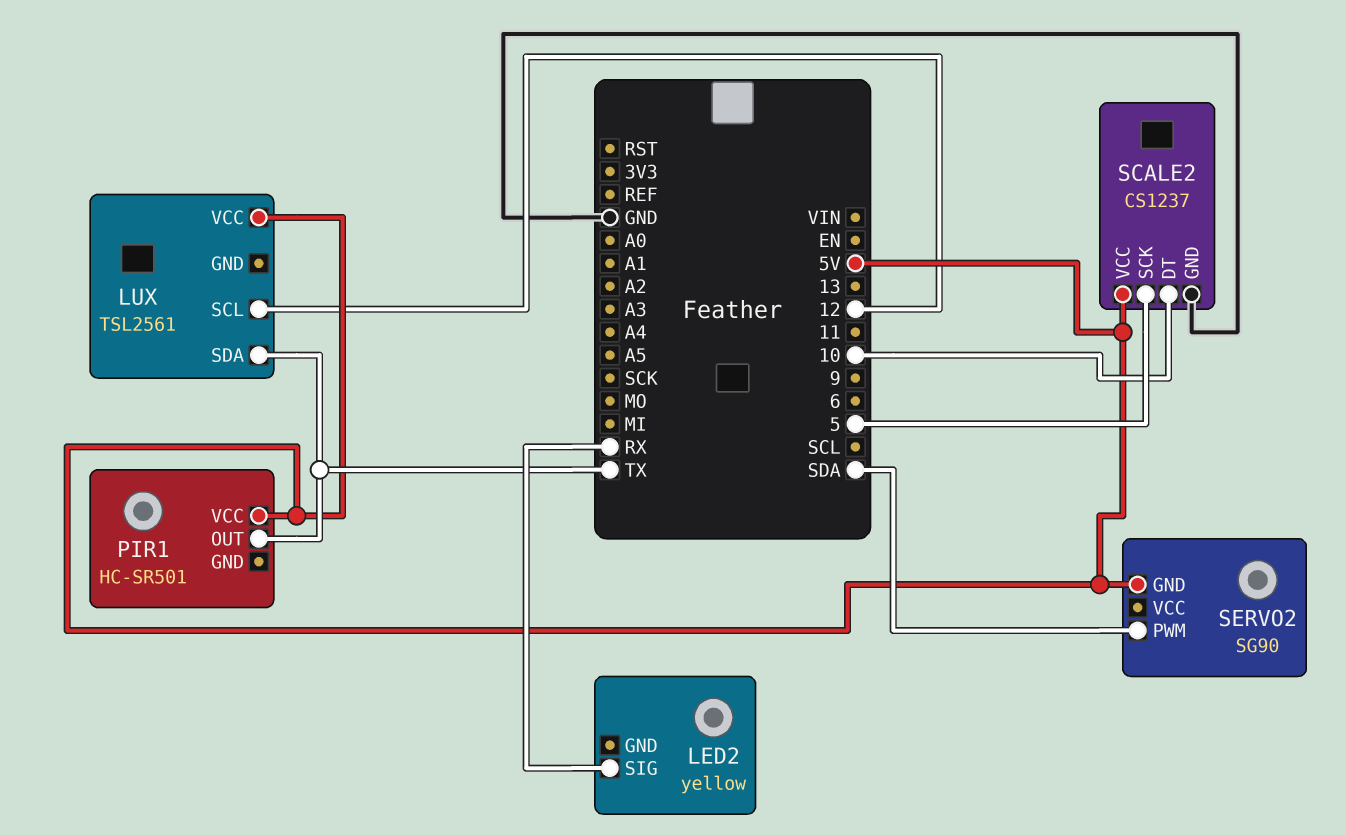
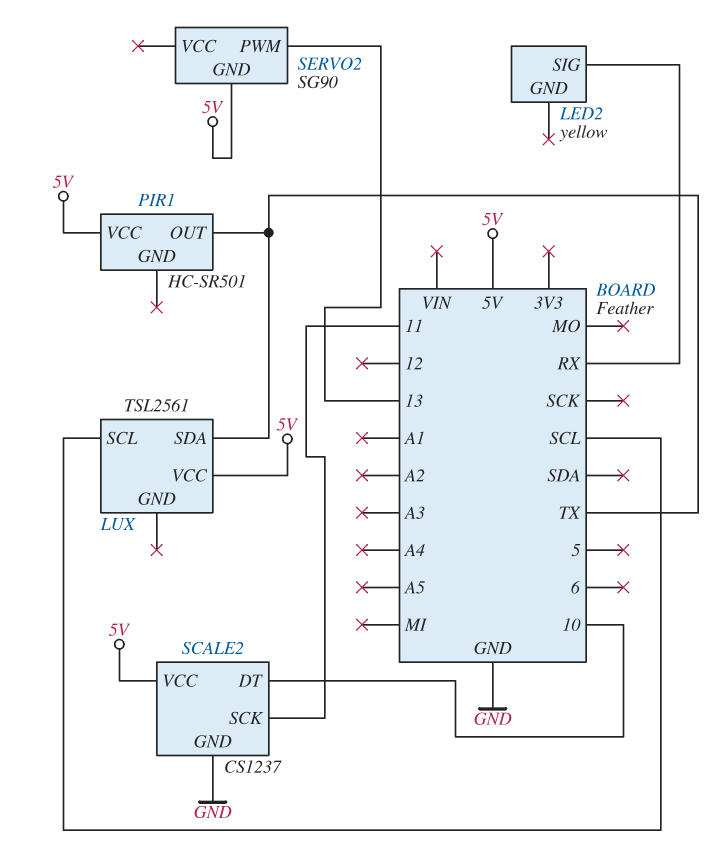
LUX pin SCL: 12 -> SCL
SCALE2 pin SCK: 5 -> 11
SERVO2 pin PWM: SDA -> 13

